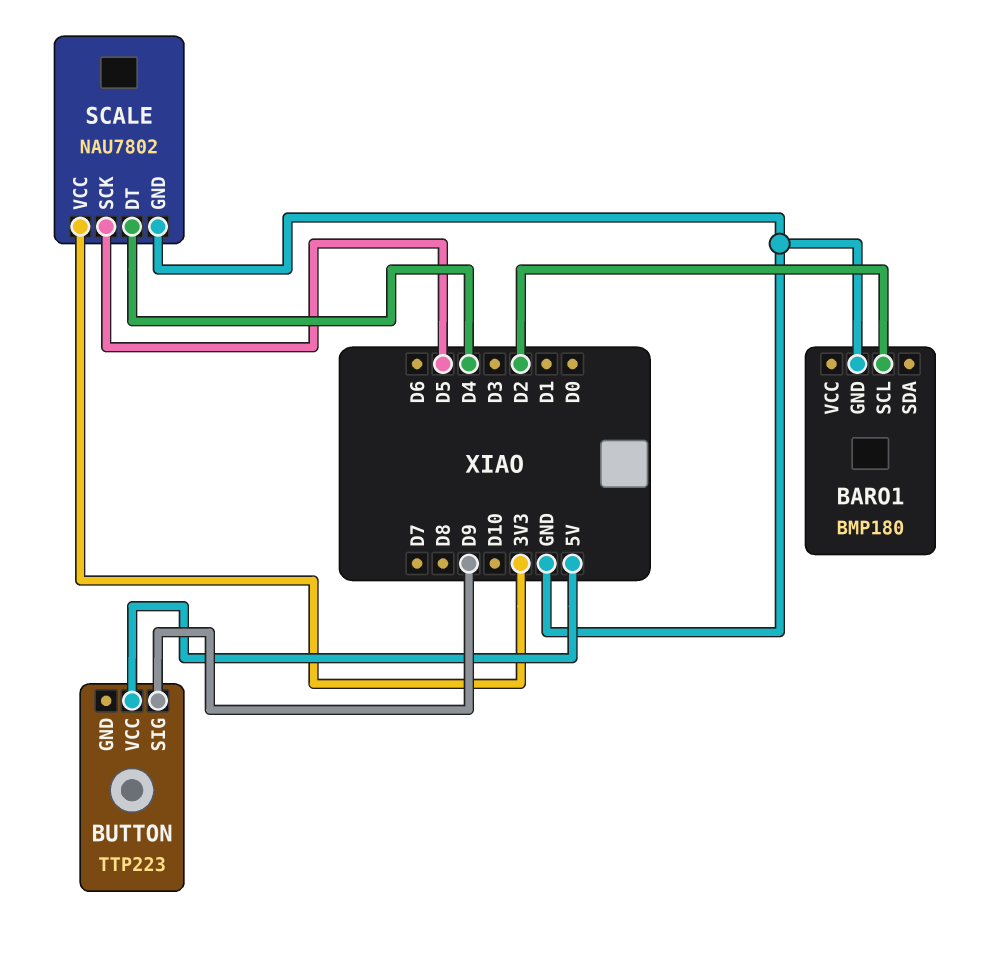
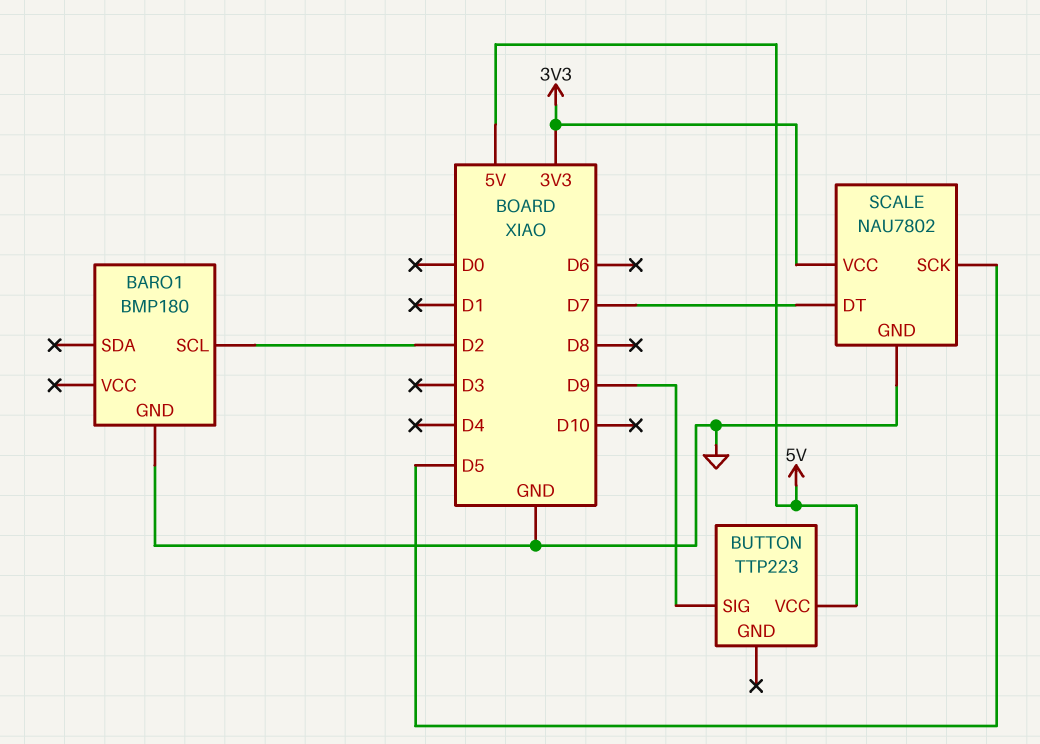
SCALE pin DT: D4 -> D7

